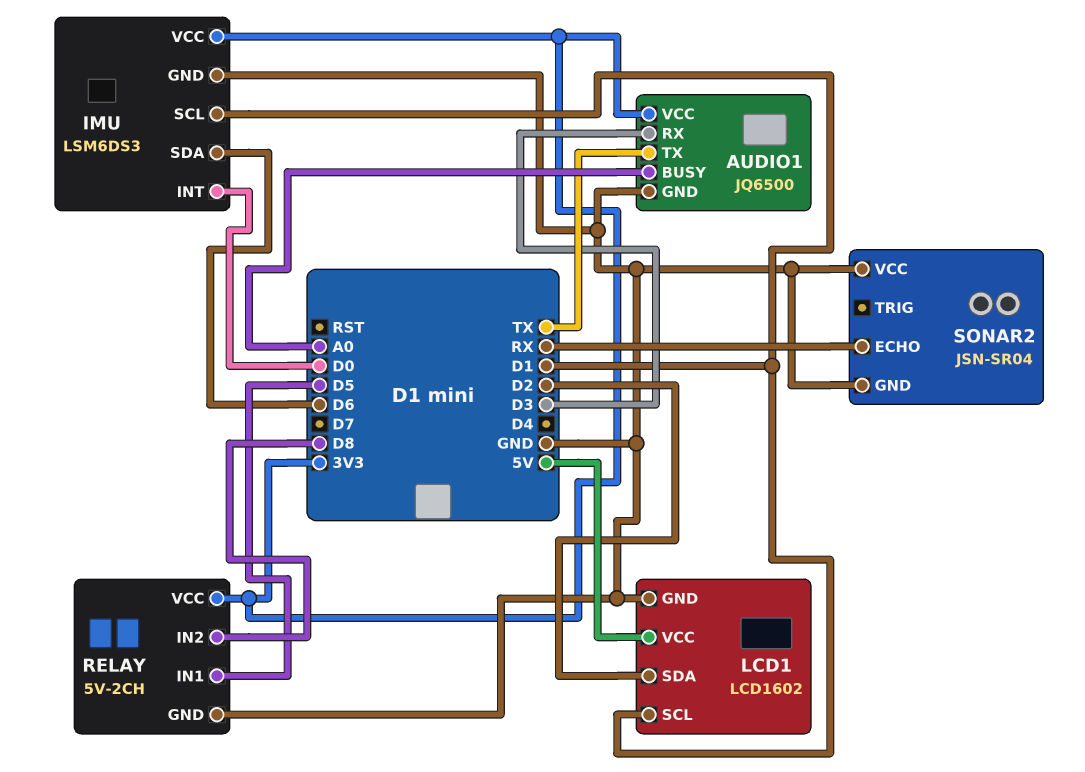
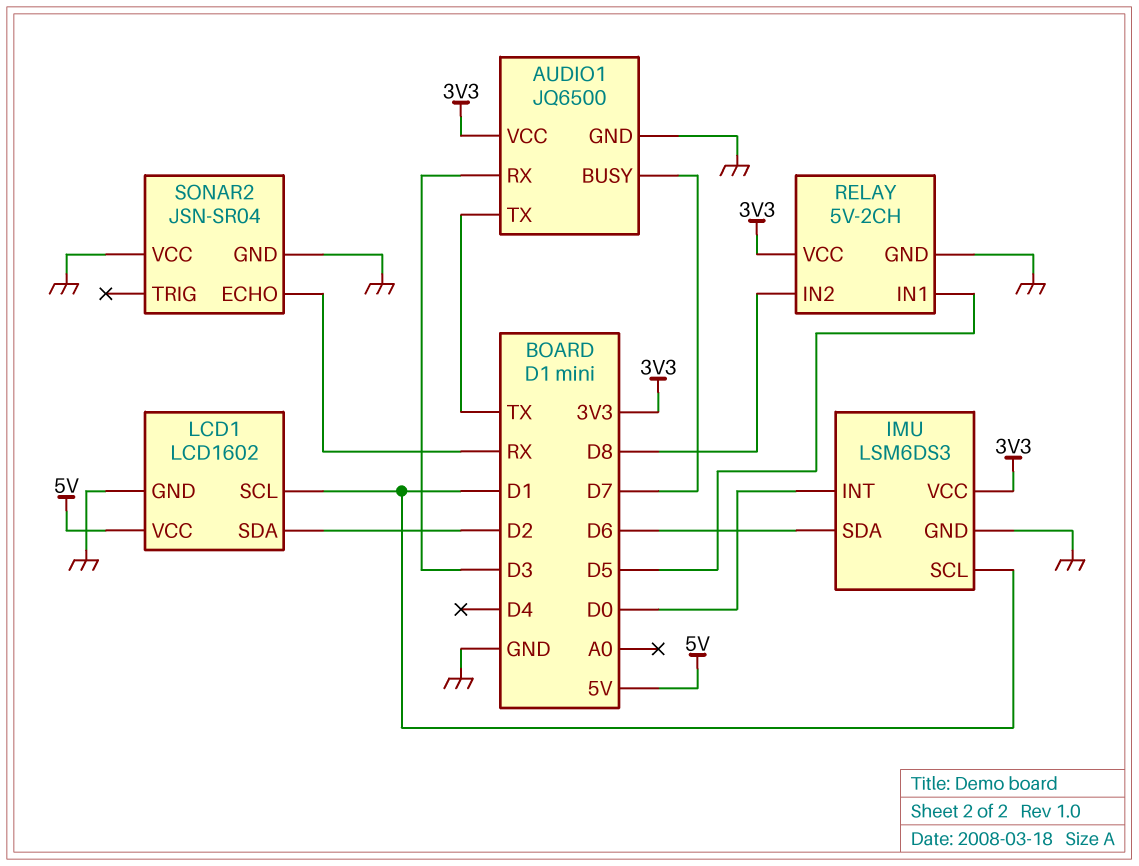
AUDIO1 pin BUSY: A0 -> D7

